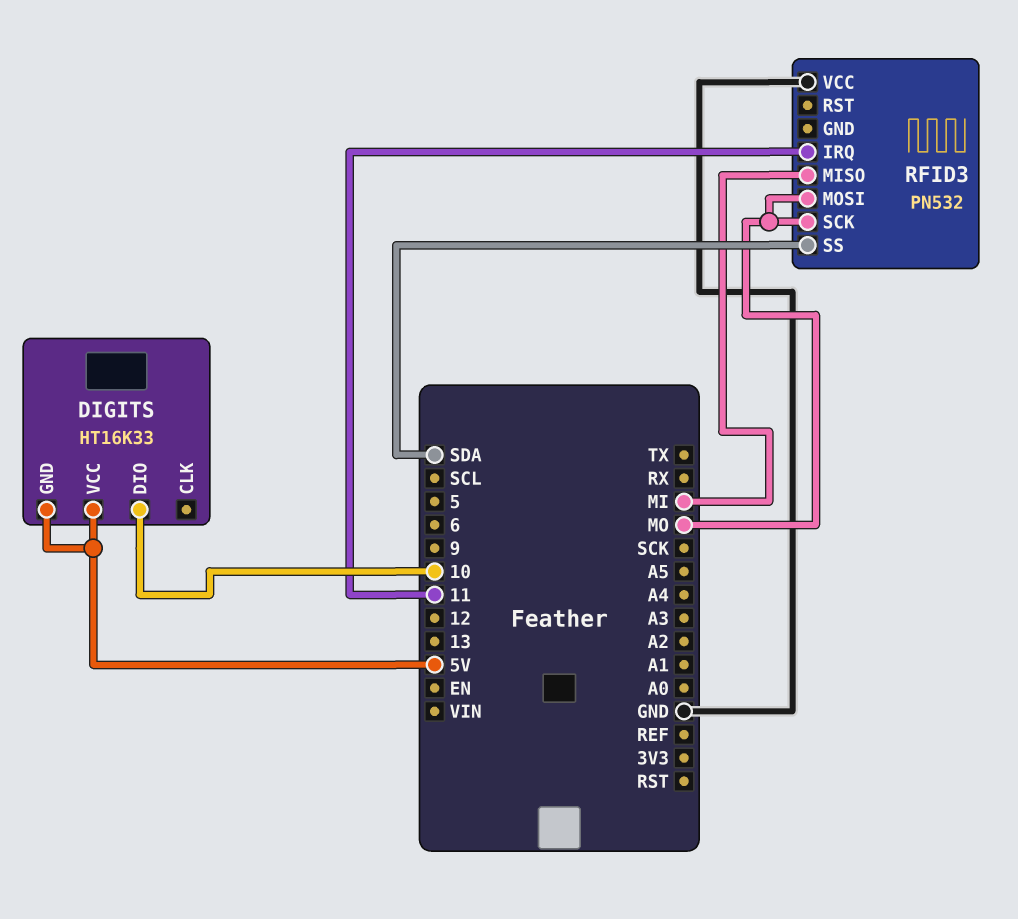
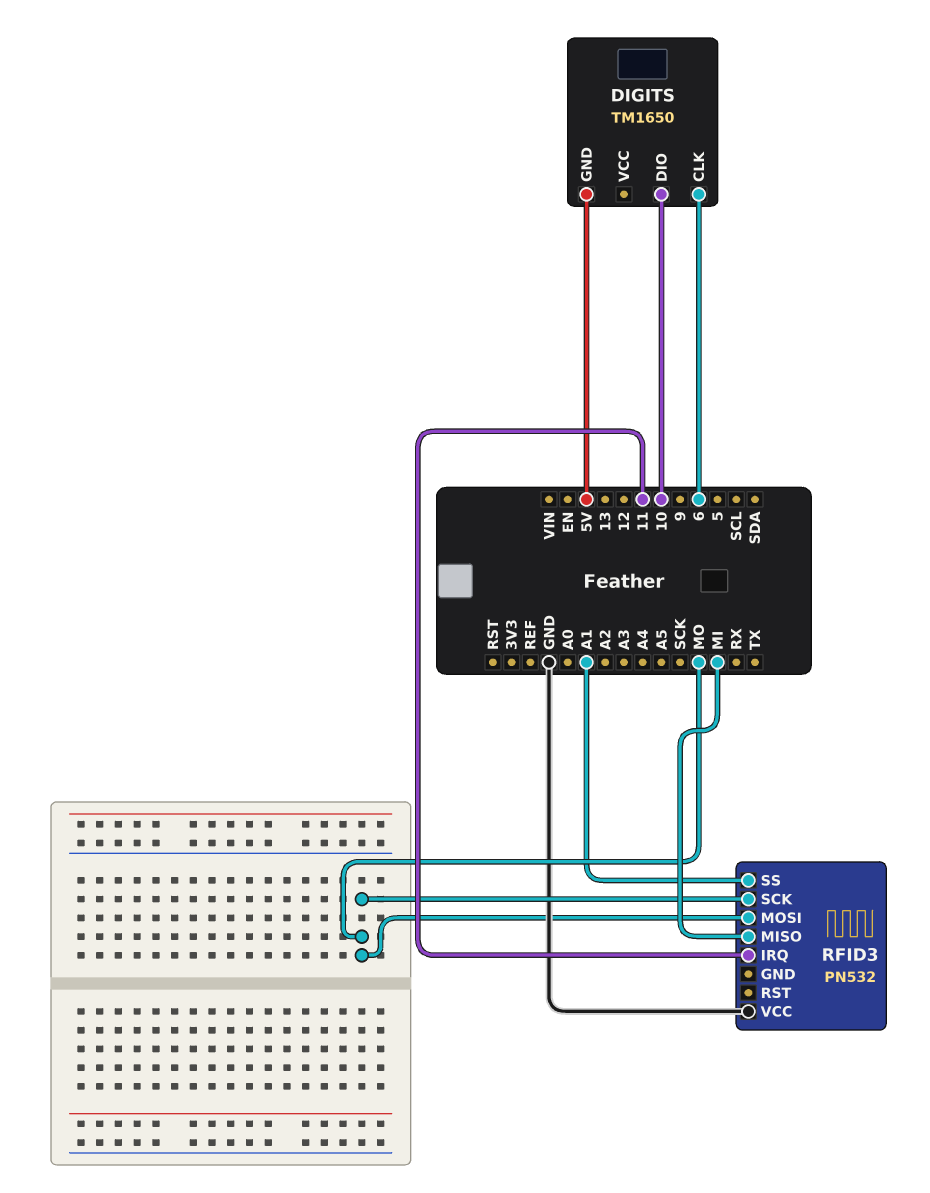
DIGITS: HT16K33 -> TM1650
DIGITS pin CLK: none -> 6
DIGITS pin VCC: 5V -> none
RFID3 pin SS: SDA -> A1

